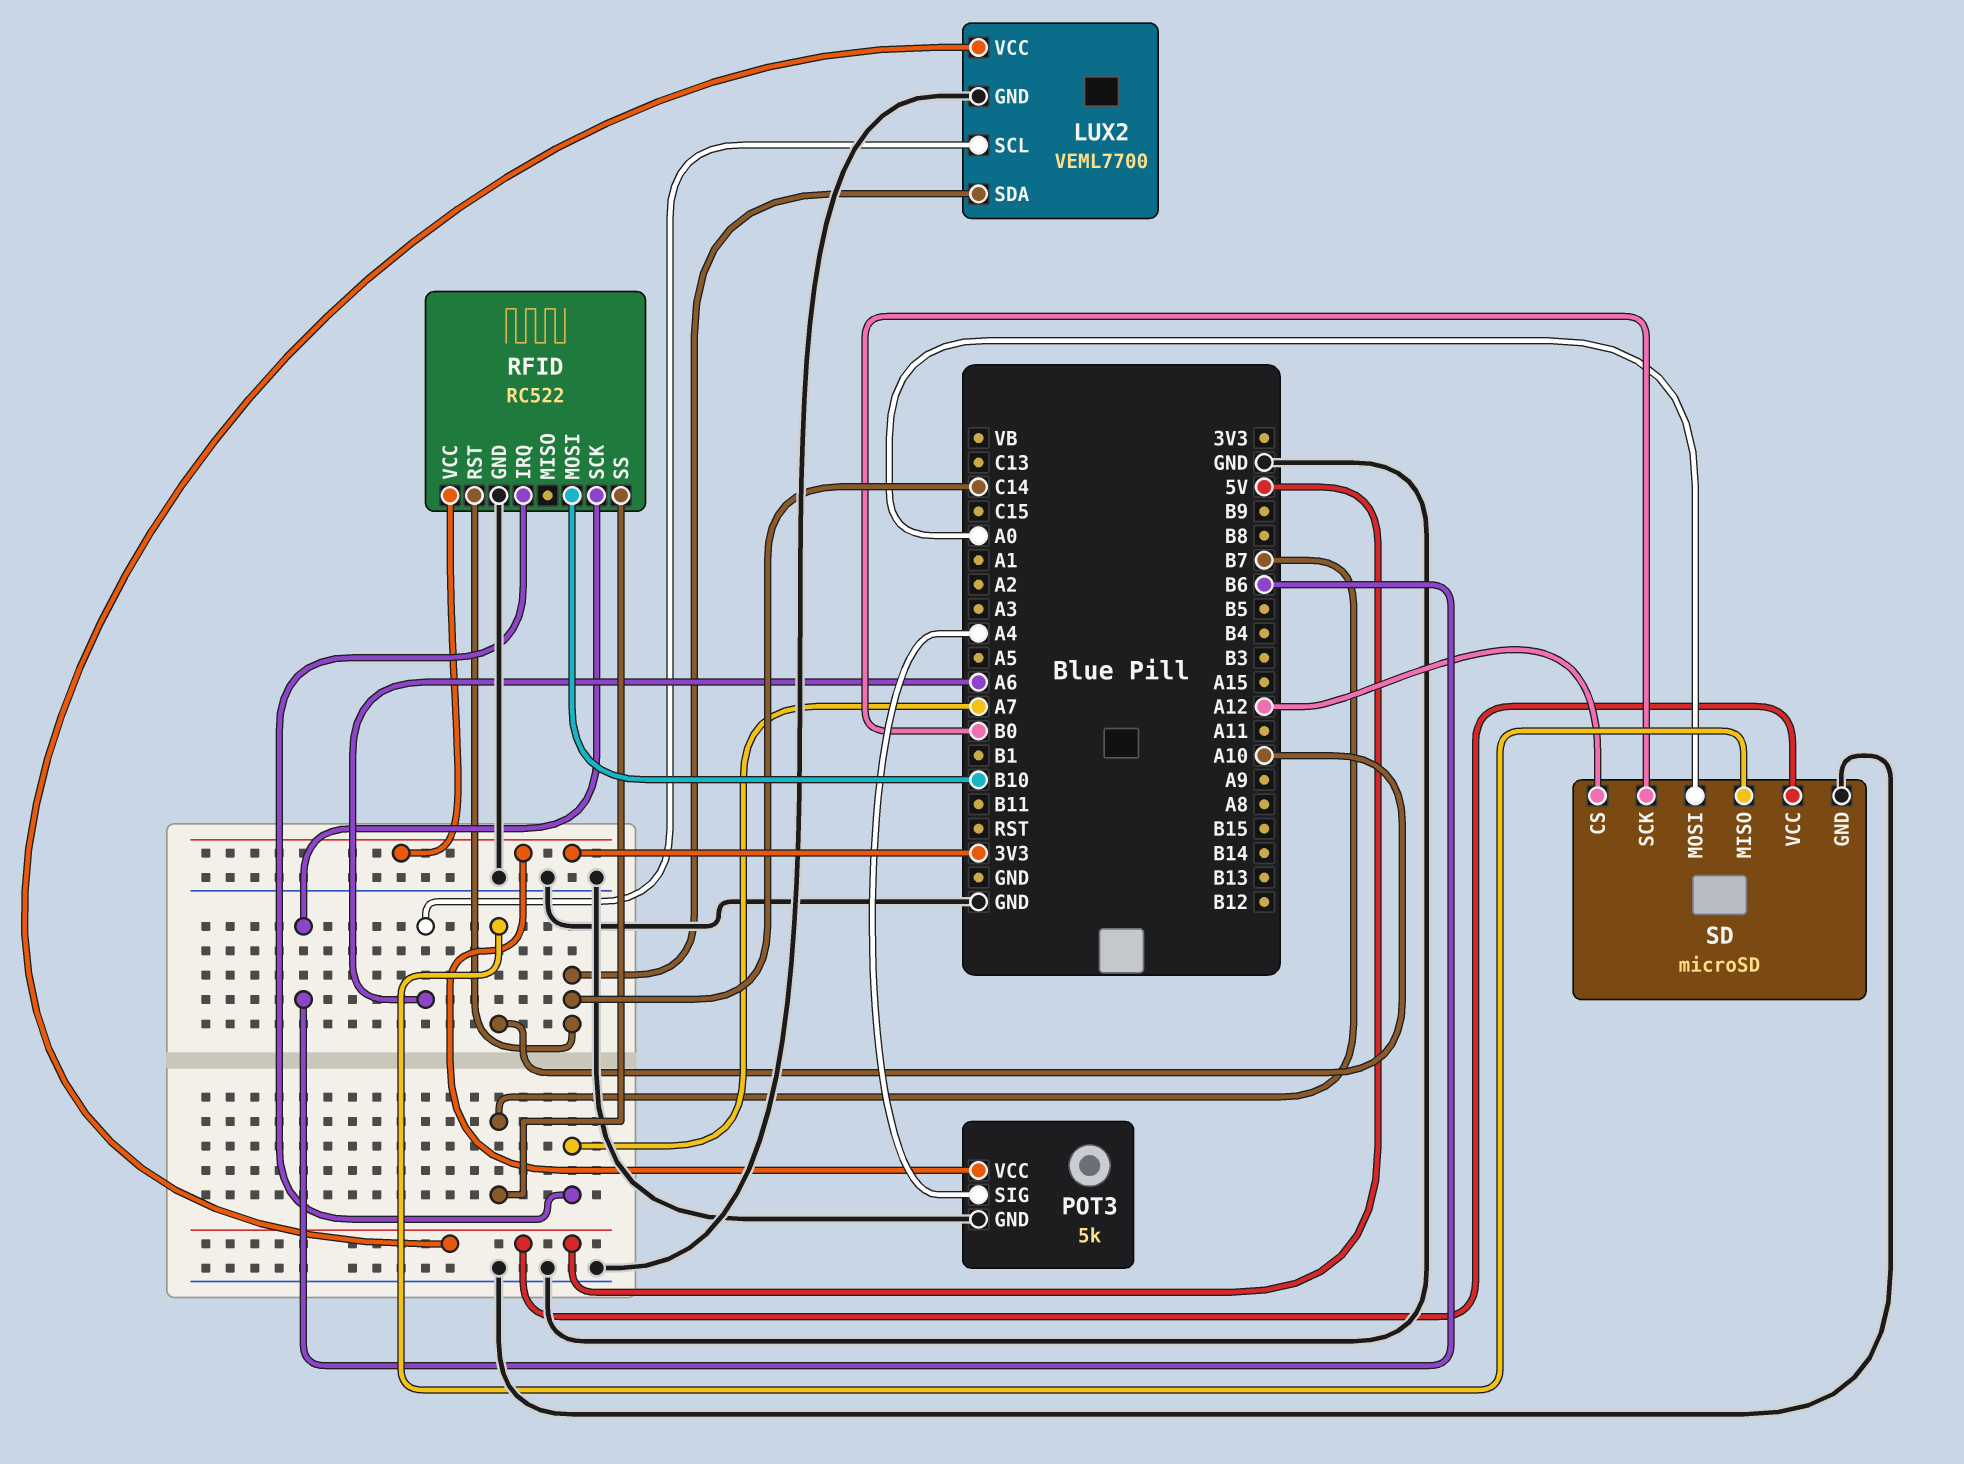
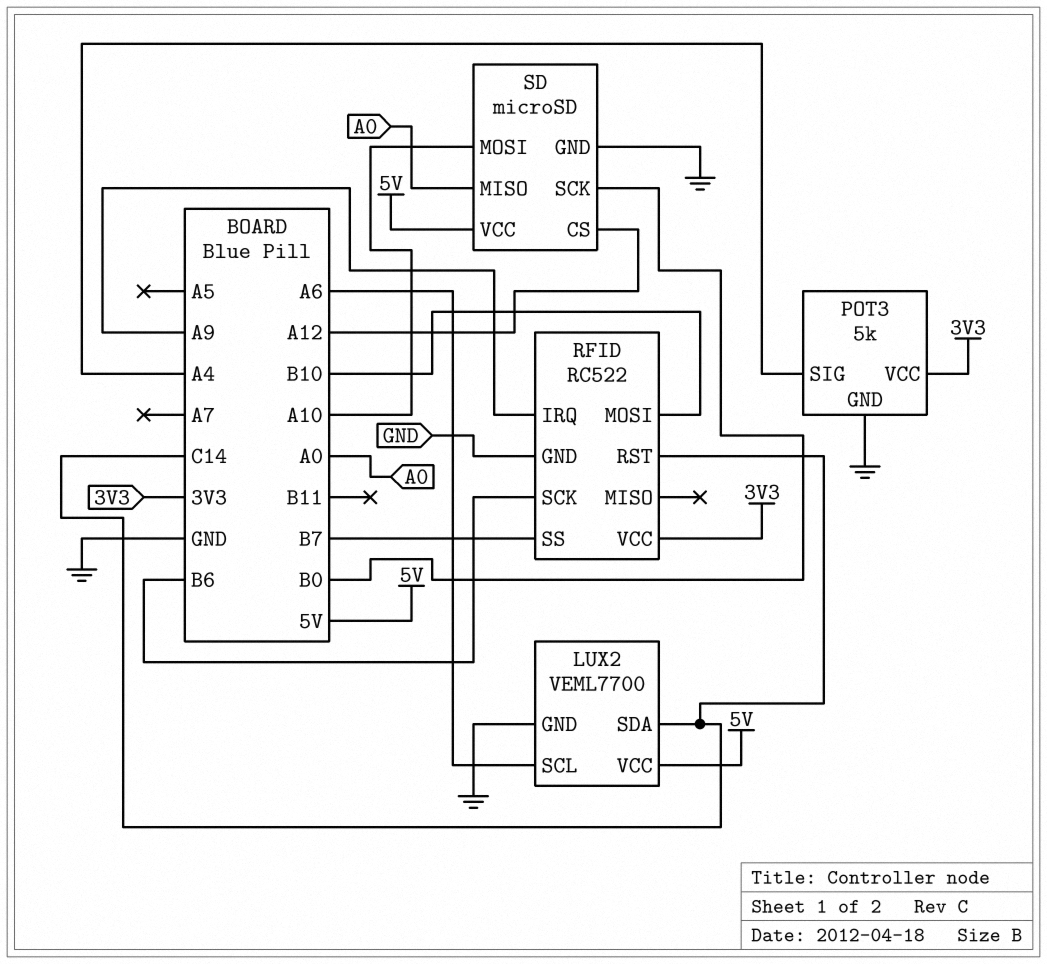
RFID pin IRQ: A7 -> A9
SD pin MISO: A10 -> A0
SD pin MOSI: A0 -> A10

